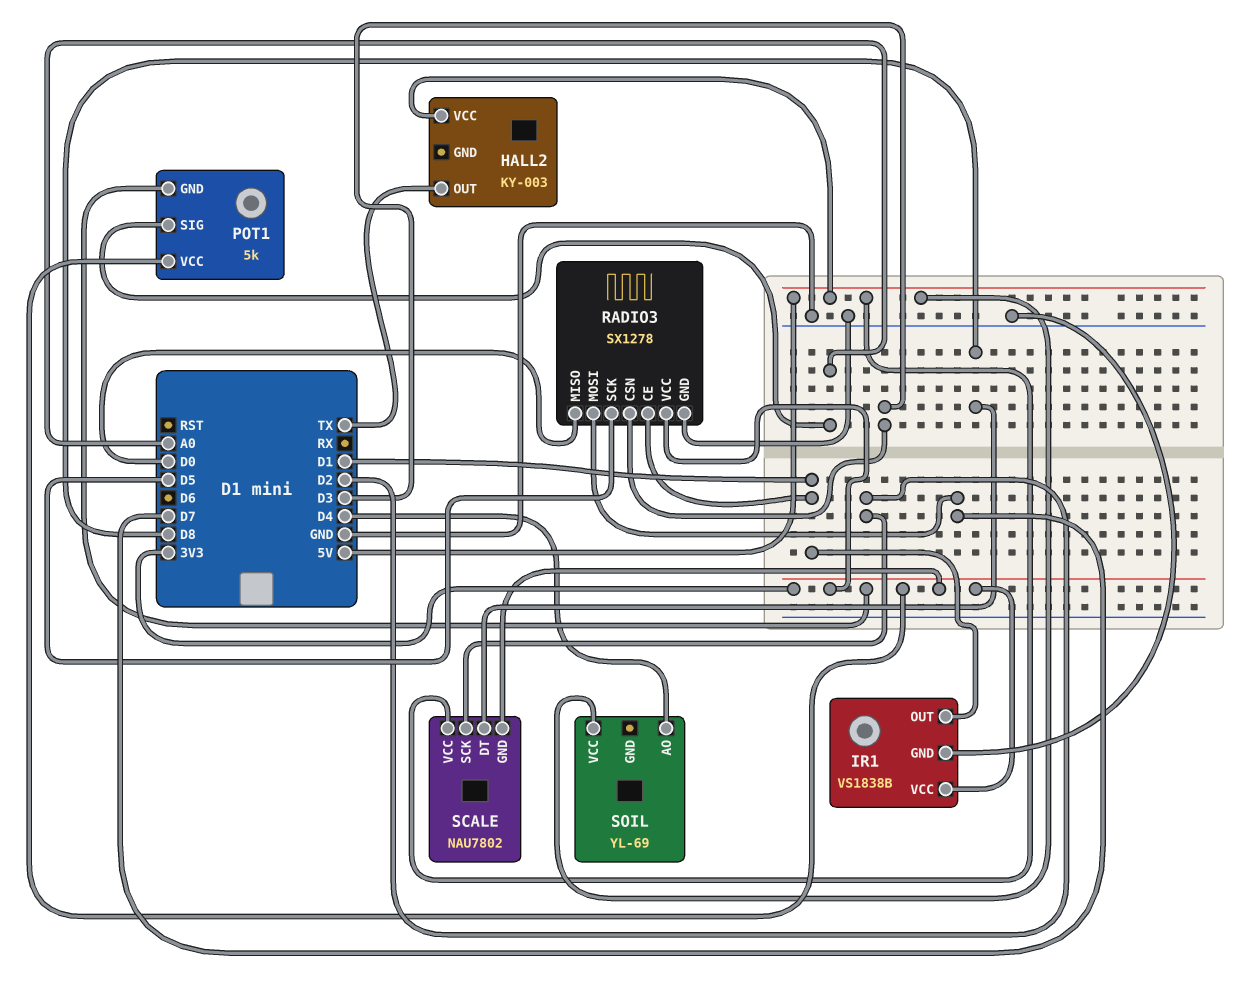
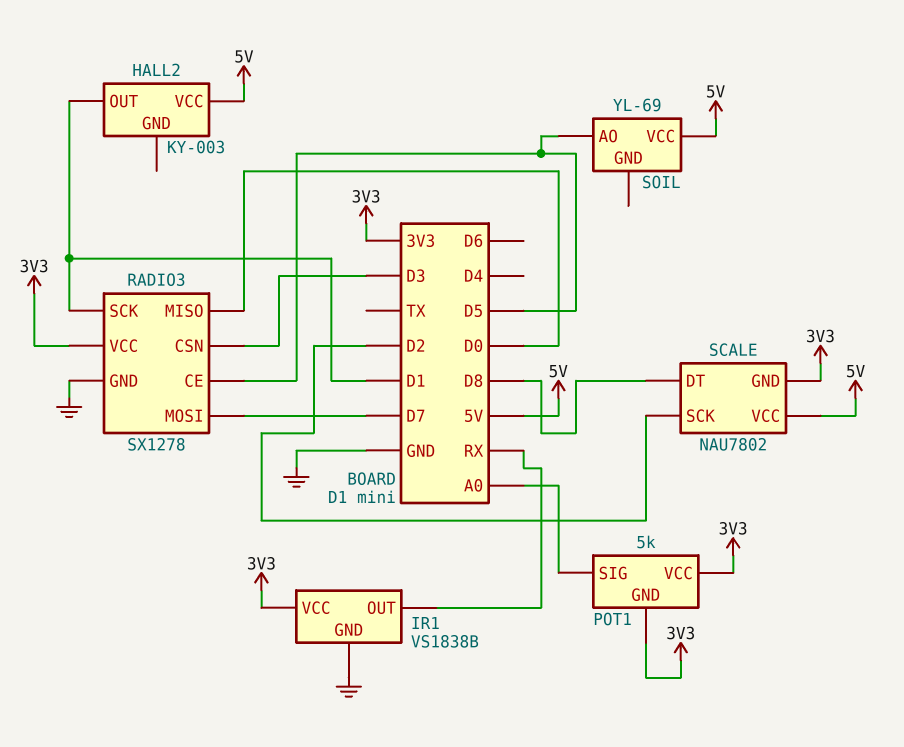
HALL2 pin OUT: TX -> D1
IR1 pin OUT: D1 -> RX
RADIO3 pin CE: D1 -> D5
RADIO3 pin SCK: D5 -> D1
SOIL pin AO: D4 -> D5

